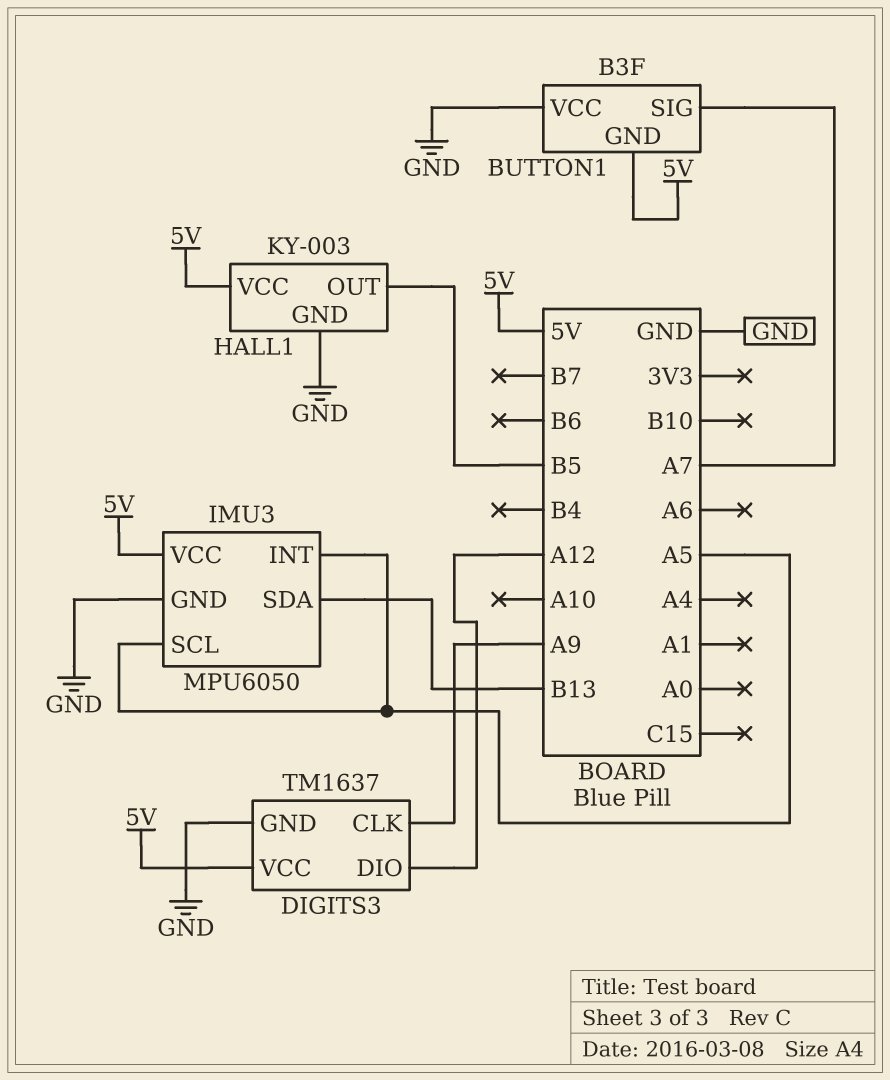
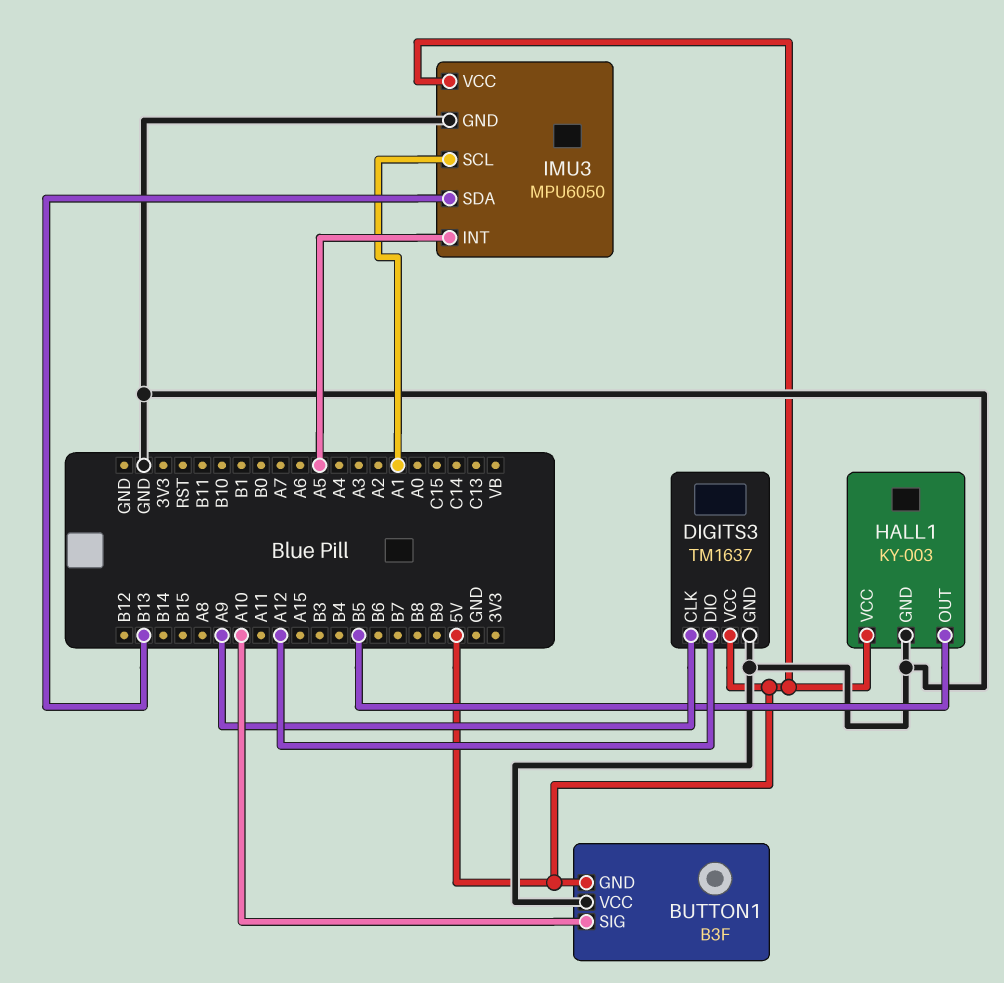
BUTTON1 pin SIG: A7 -> A10
IMU3 pin SCL: A5 -> A1

